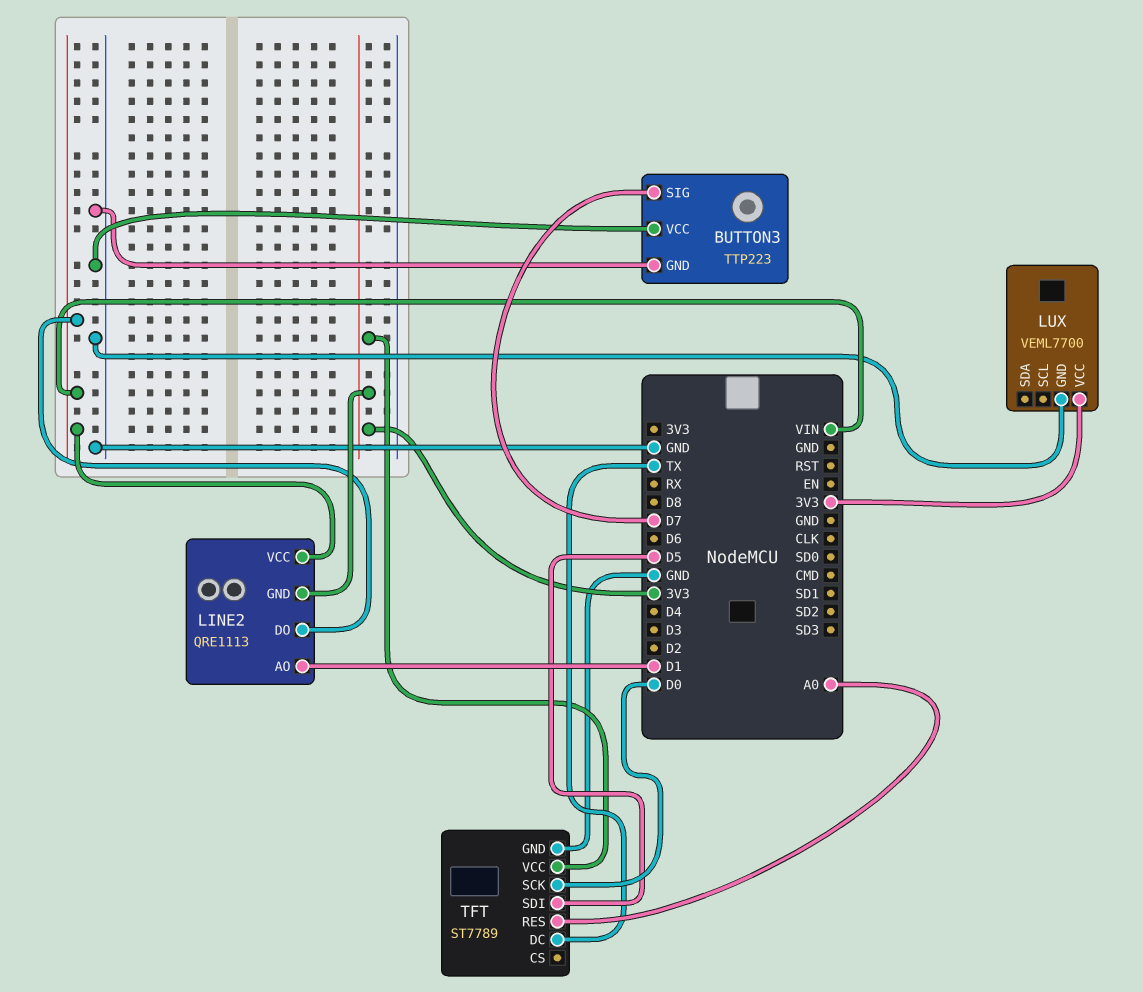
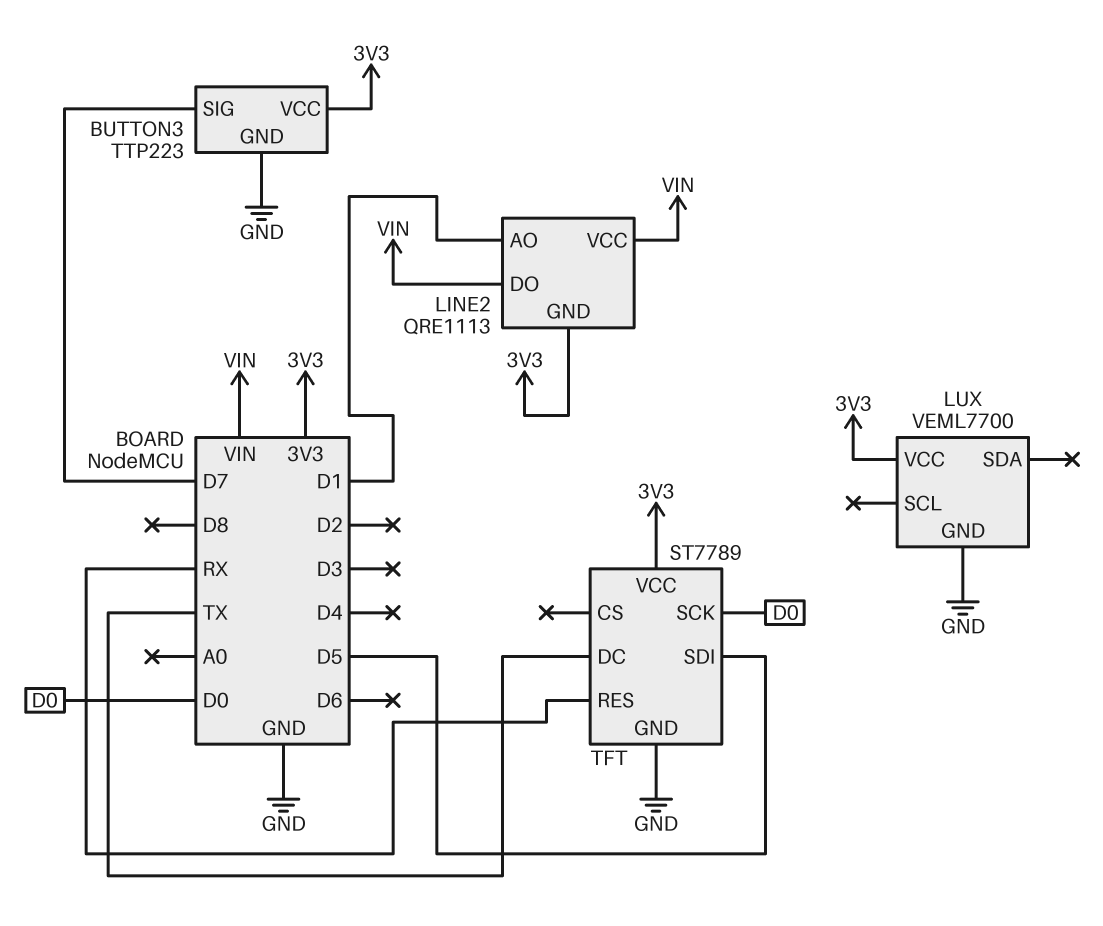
BUTTON3 pin VCC: GND -> 3V3
TFT pin RES: A0 -> RX

